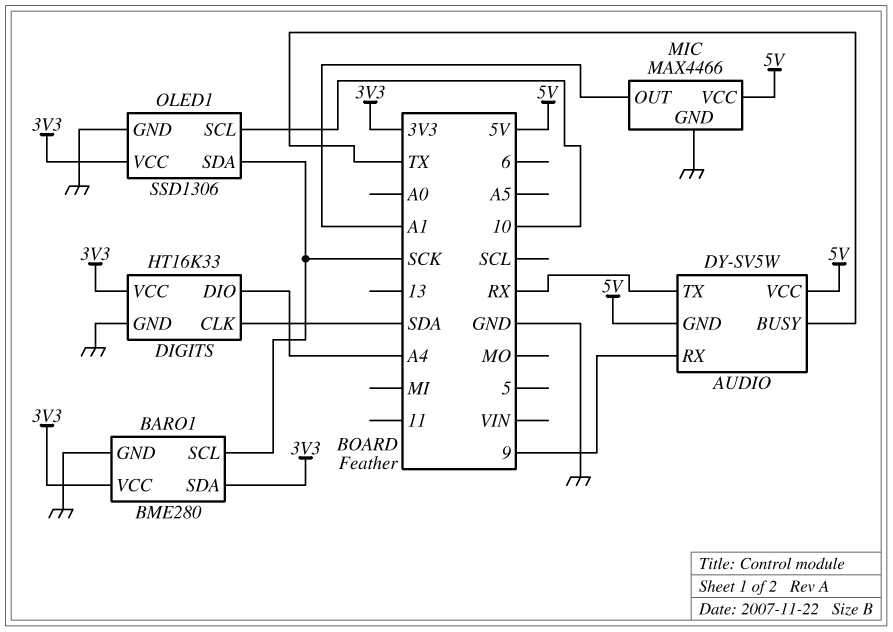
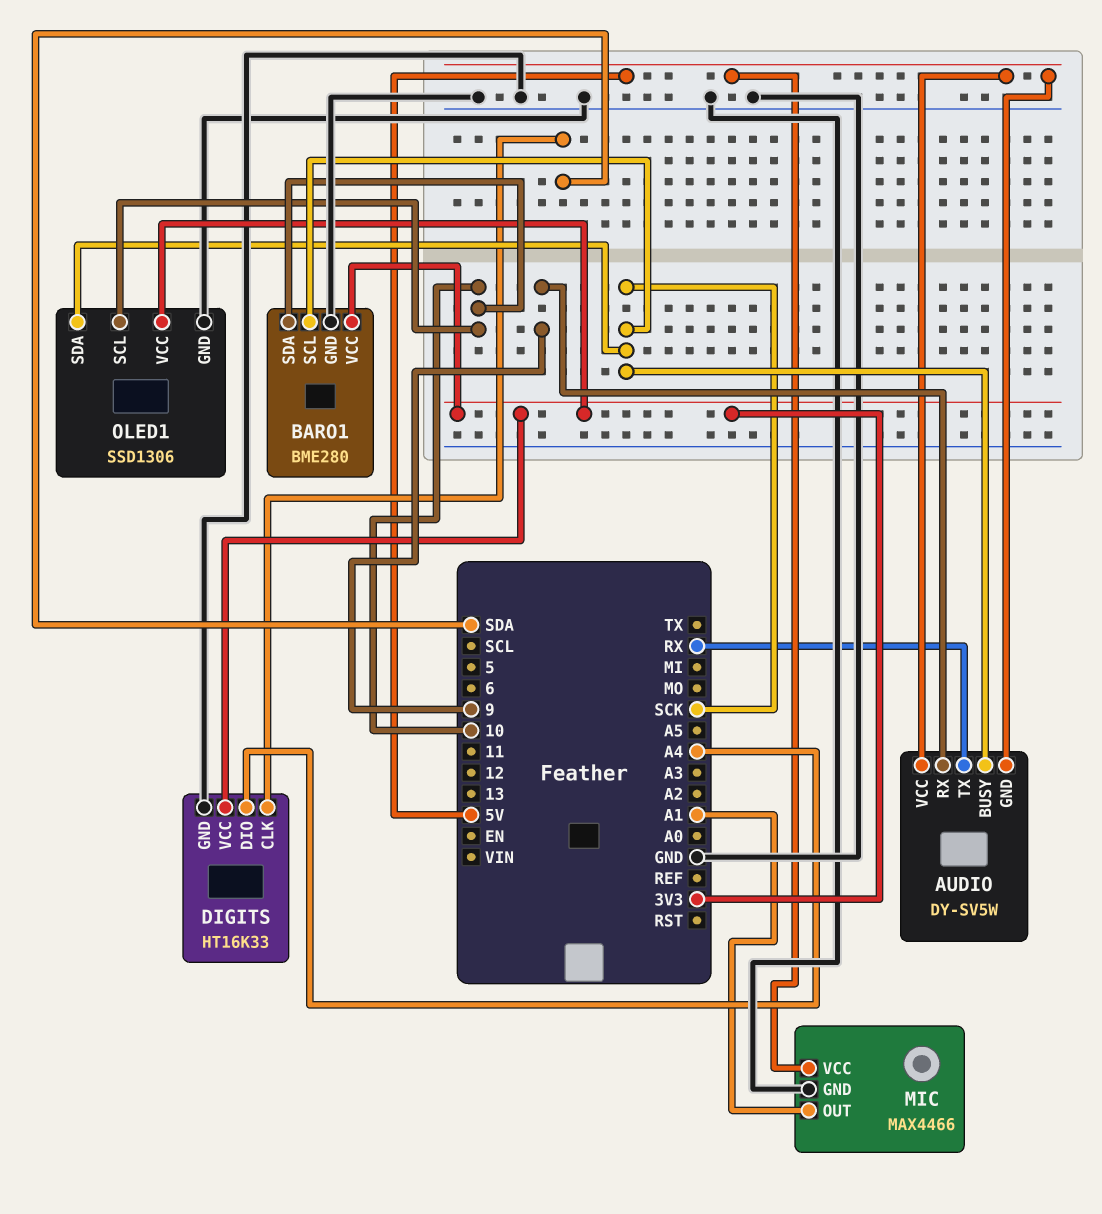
AUDIO pin BUSY: TX -> SCK
BARO1 pin SDA: 3V3 -> 10

